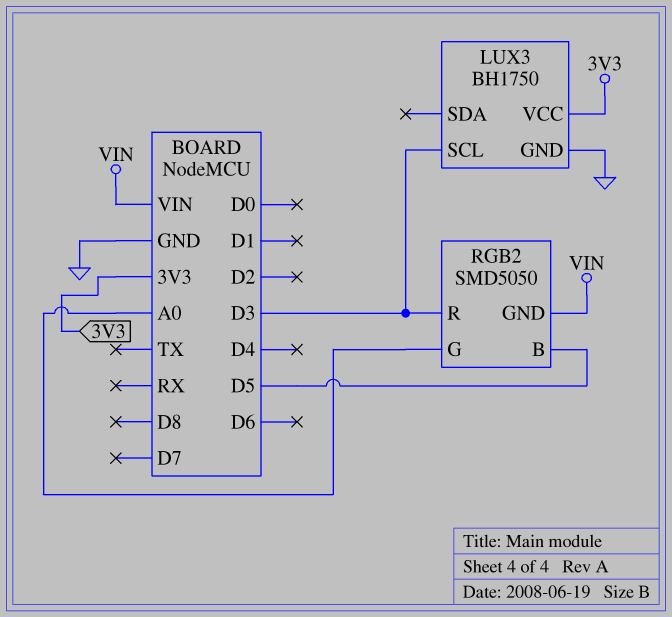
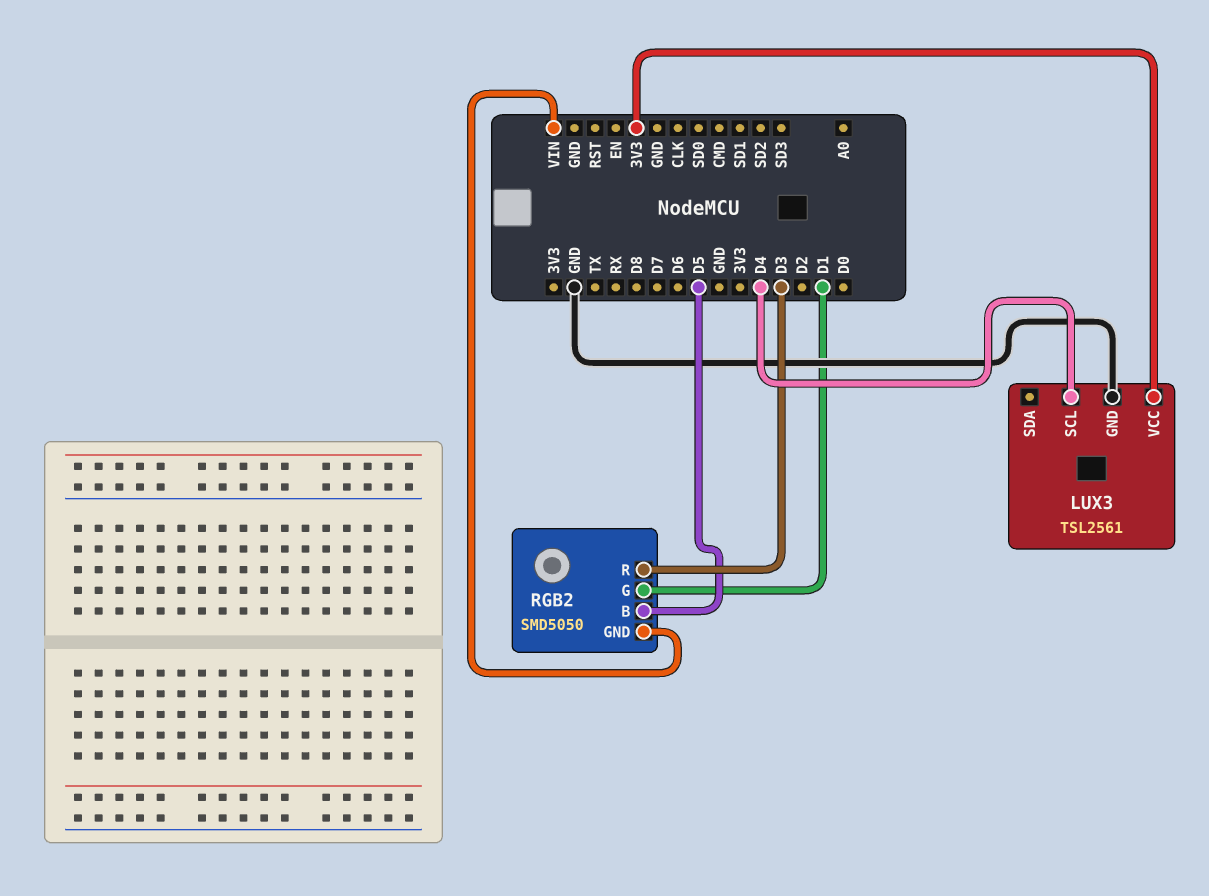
LUX3: BH1750 -> TSL2561
LUX3 pin SCL: D3 -> D4
RGB2 pin G: A0 -> D1

